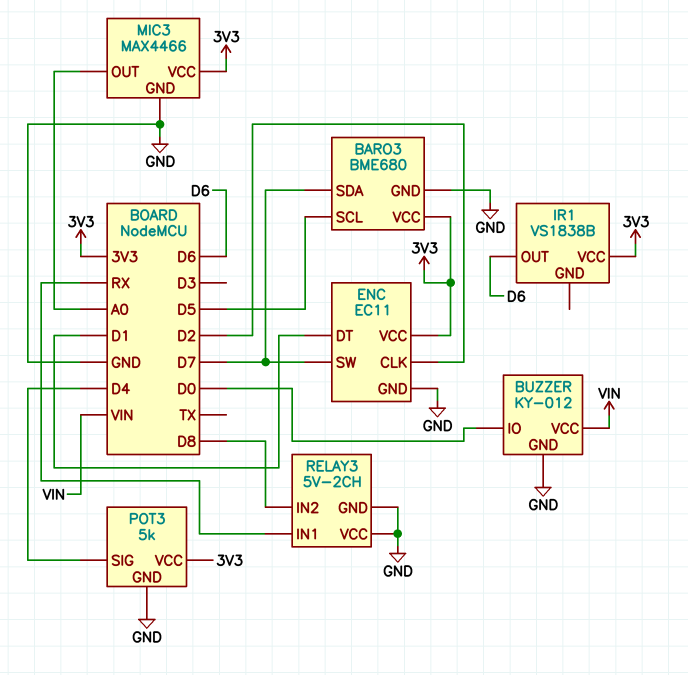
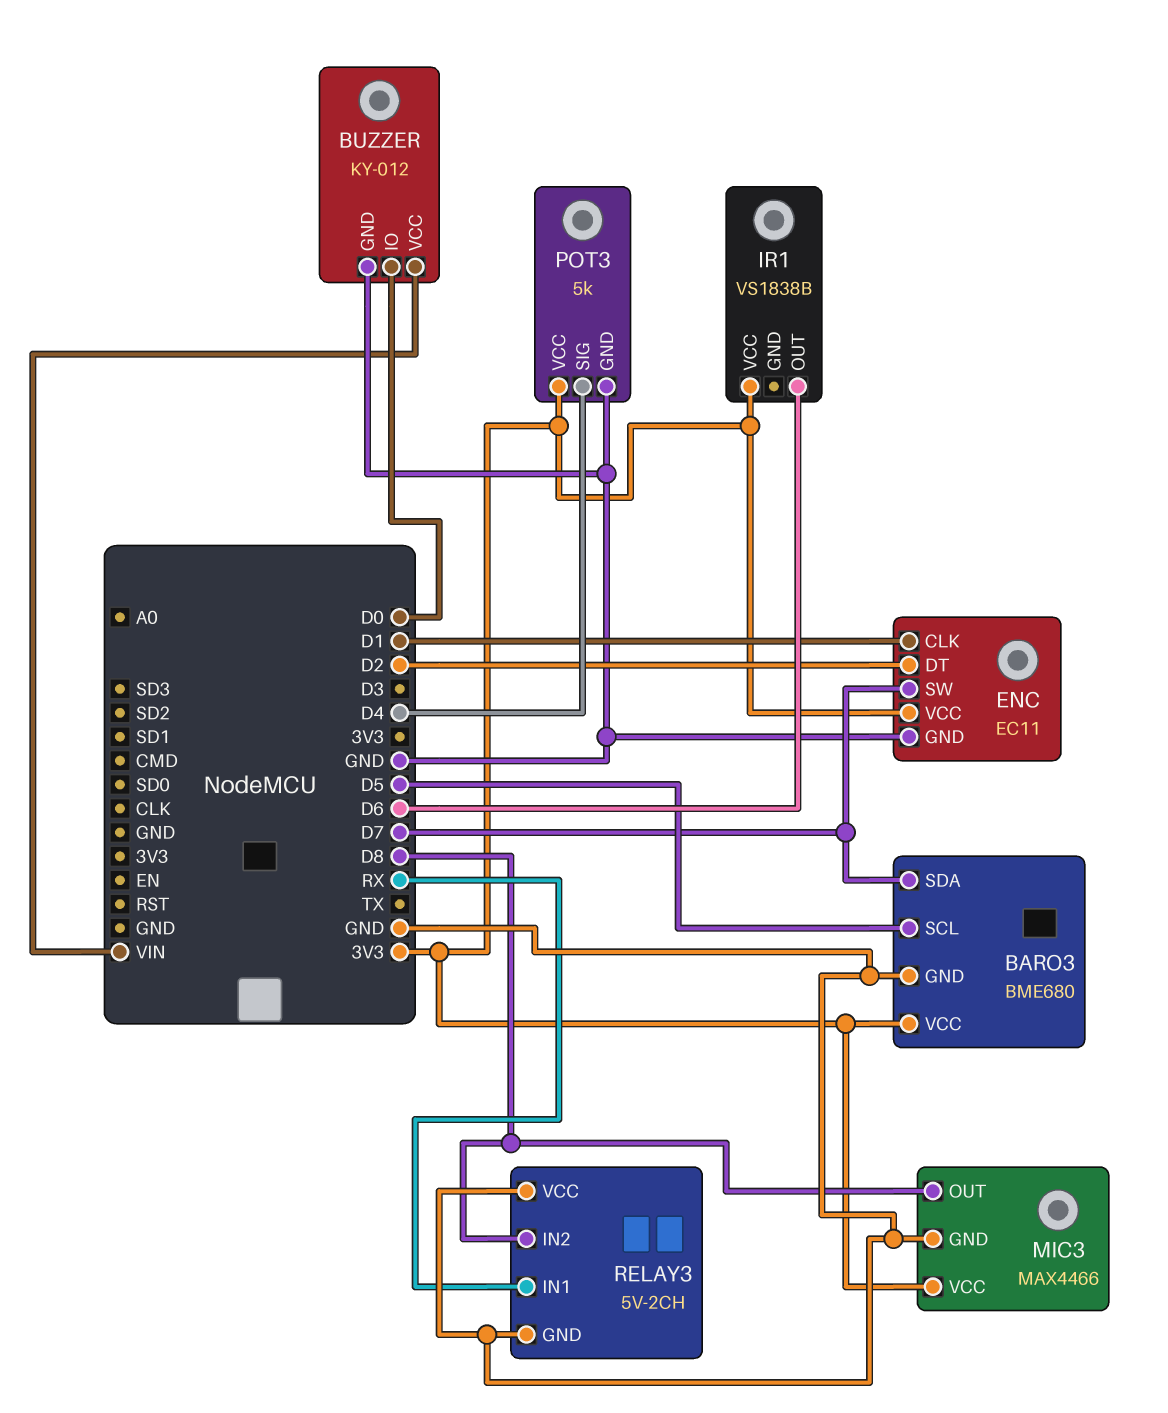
ENC pin CLK: D2 -> D1
ENC pin DT: D1 -> D2
MIC3 pin OUT: A0 -> D8

